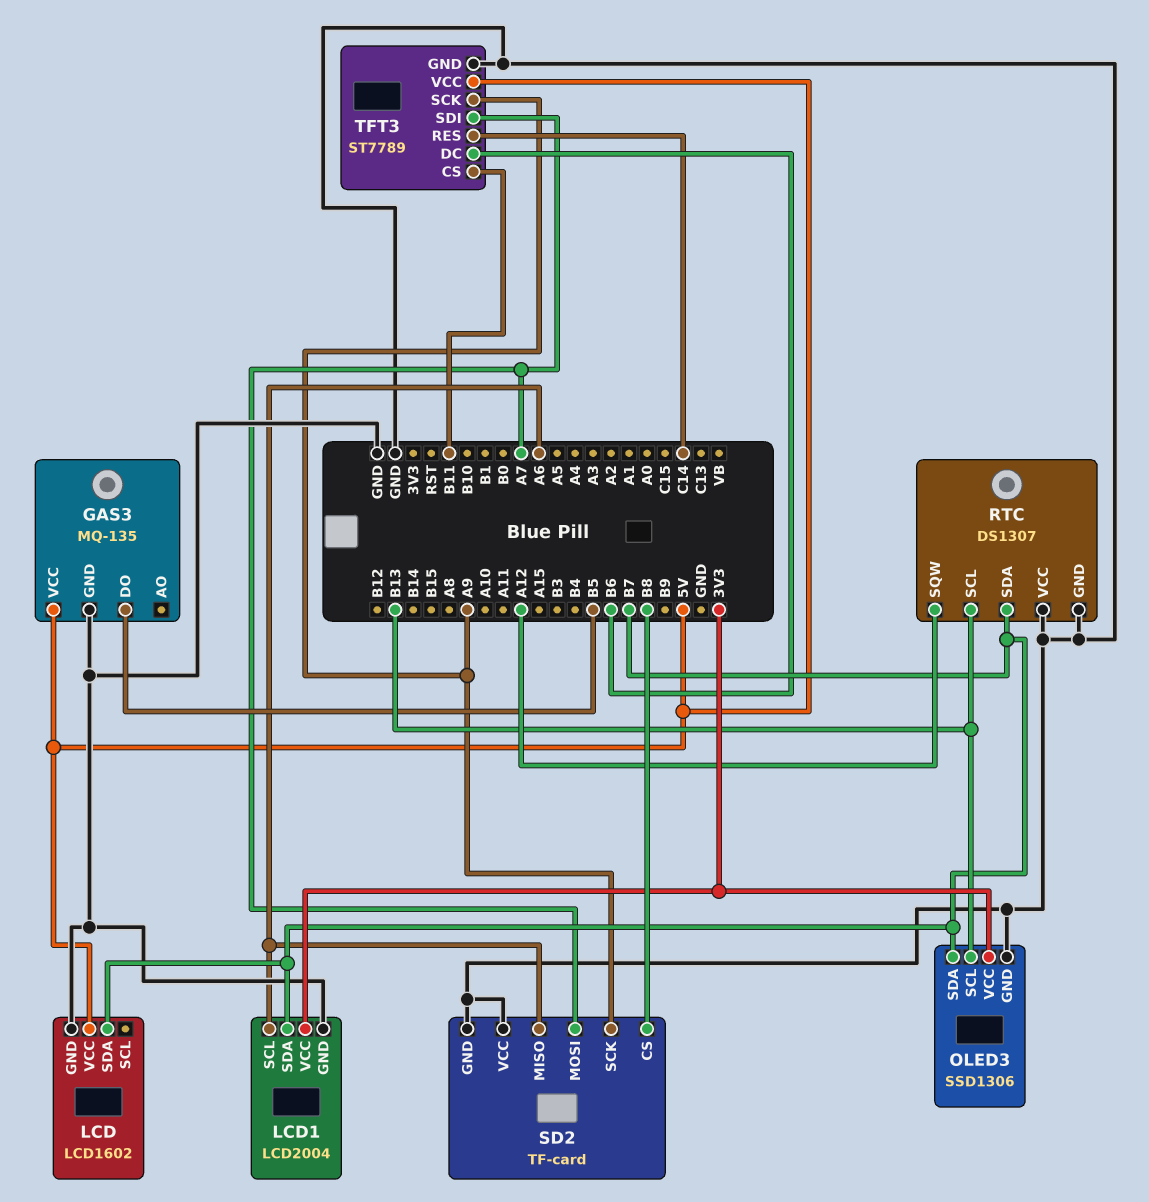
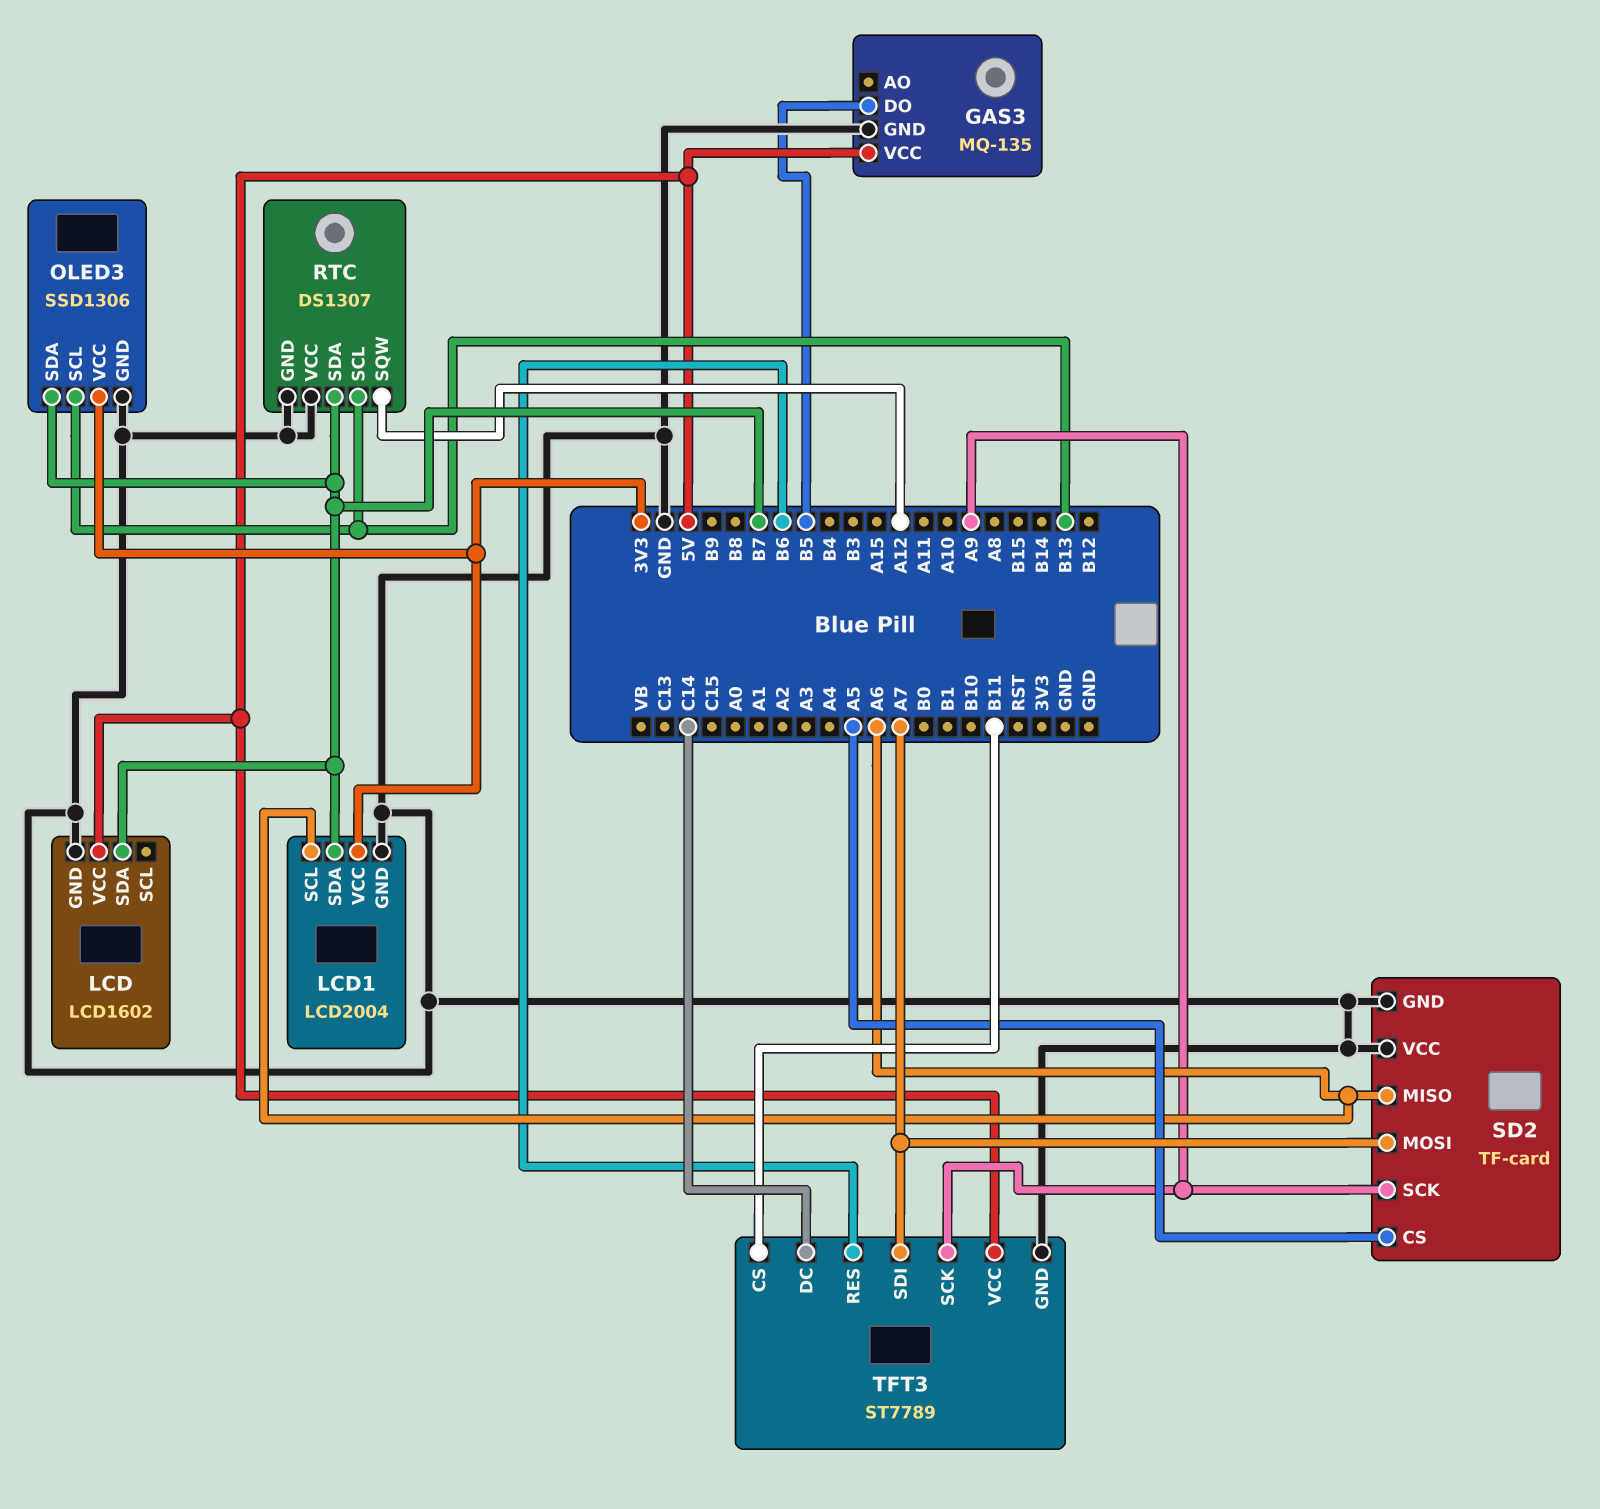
SD2 pin CS: B8 -> A5
TFT3 pin DC: B6 -> C14
TFT3 pin RES: C14 -> B6

